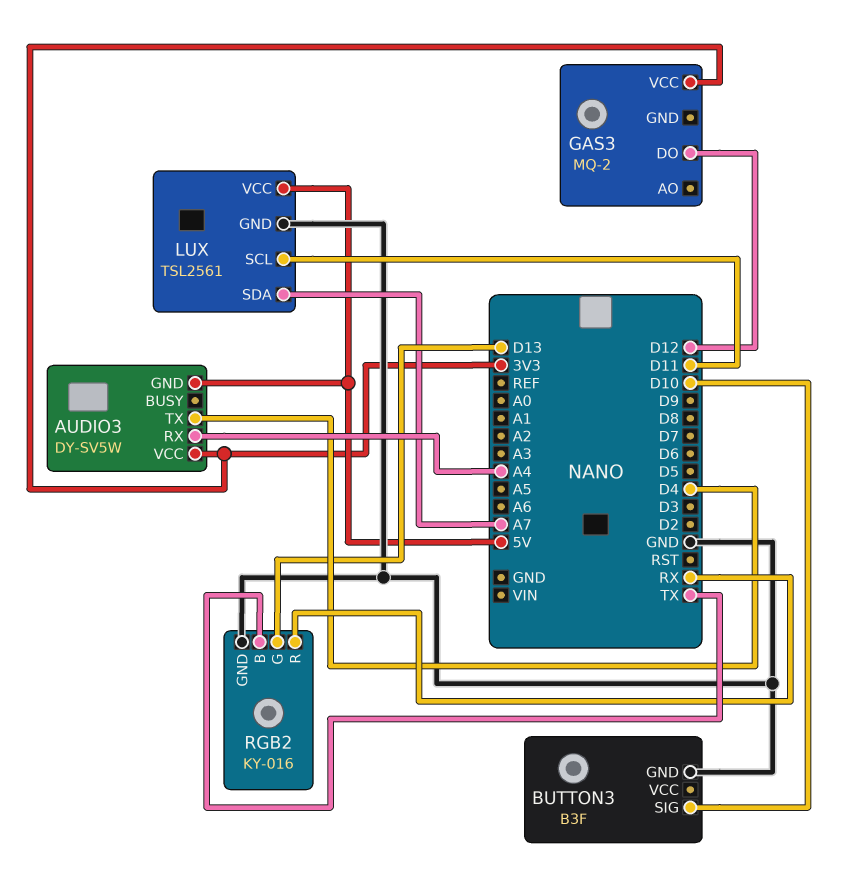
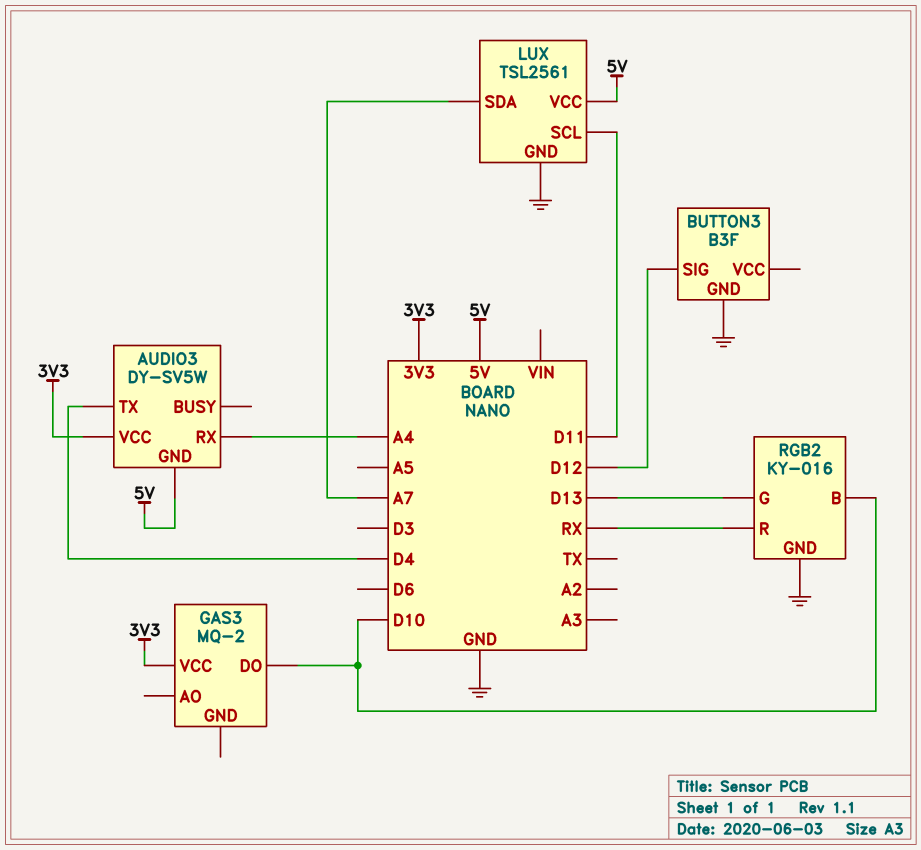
BUTTON3 pin SIG: D10 -> D12
GAS3 pin DO: D12 -> D10
RGB2 pin B: TX -> D10

